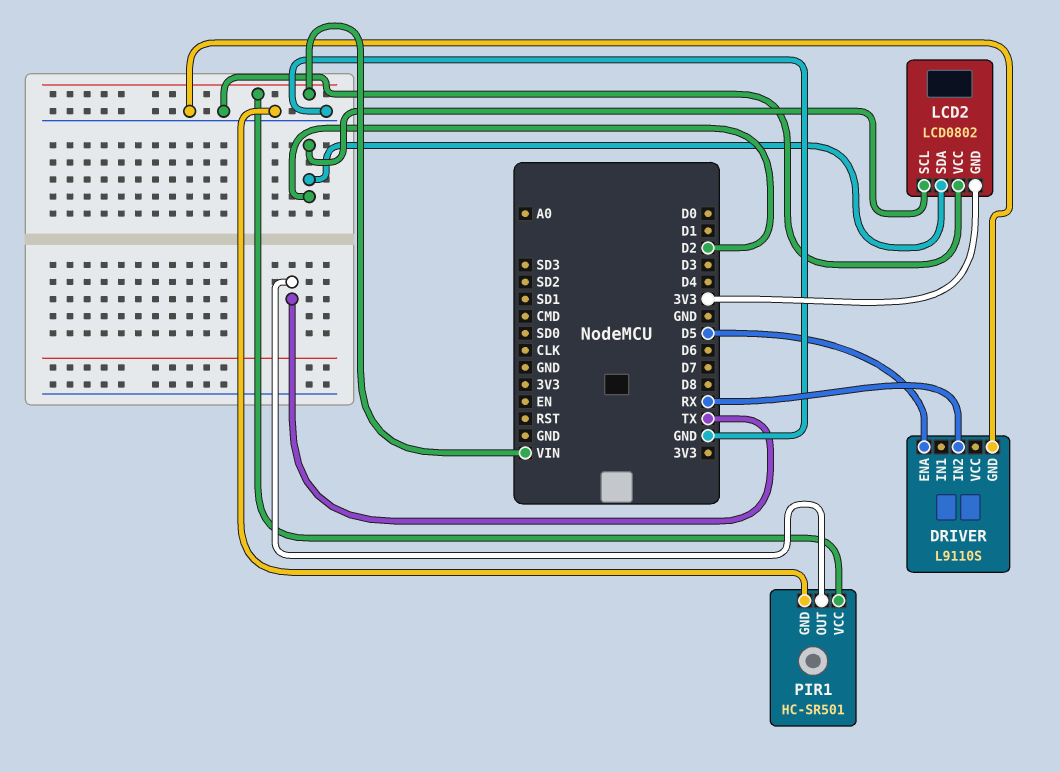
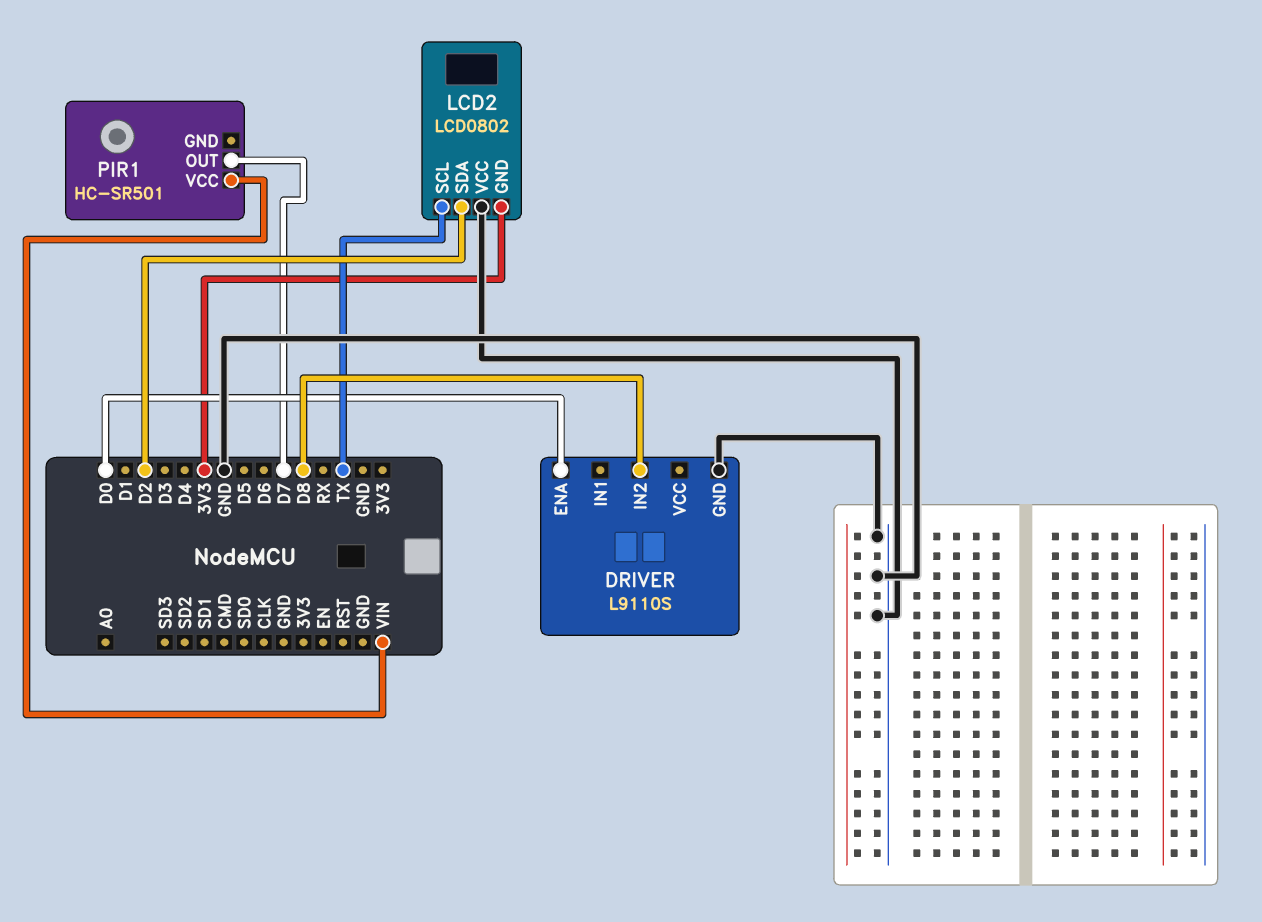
DRIVER pin ENA: D5 -> D0
DRIVER pin IN2: RX -> D8
LCD2 pin SCL: D2 -> TX
PIR1 pin GND: GND -> none
PIR1 pin OUT: TX -> D7

